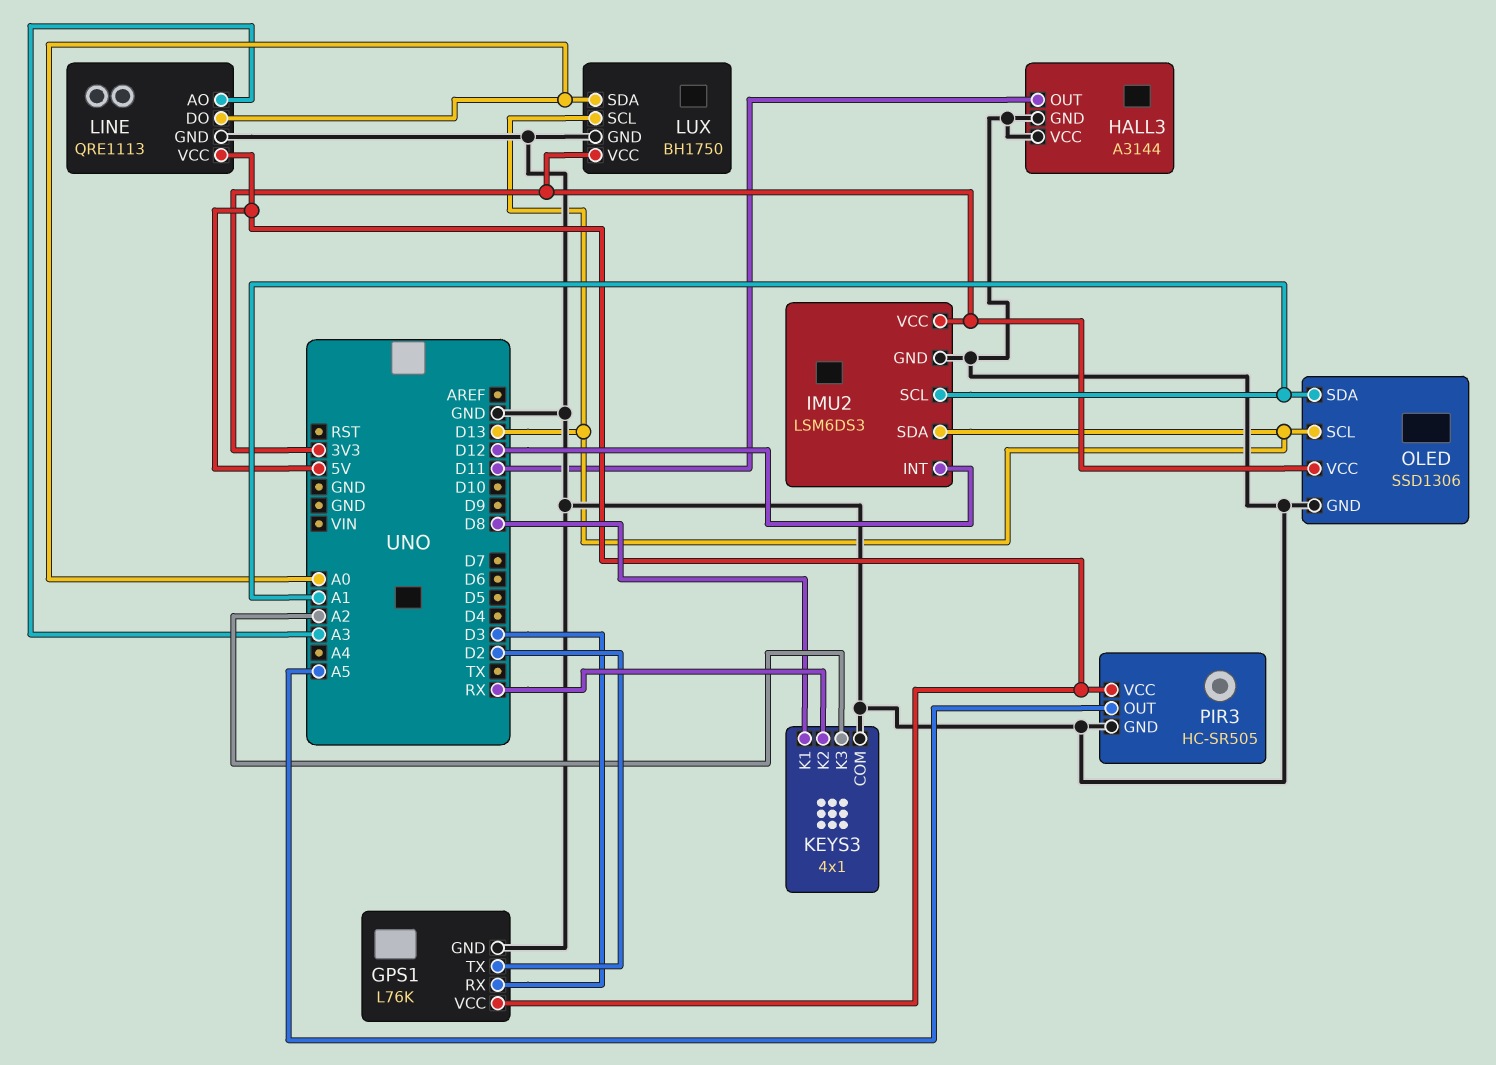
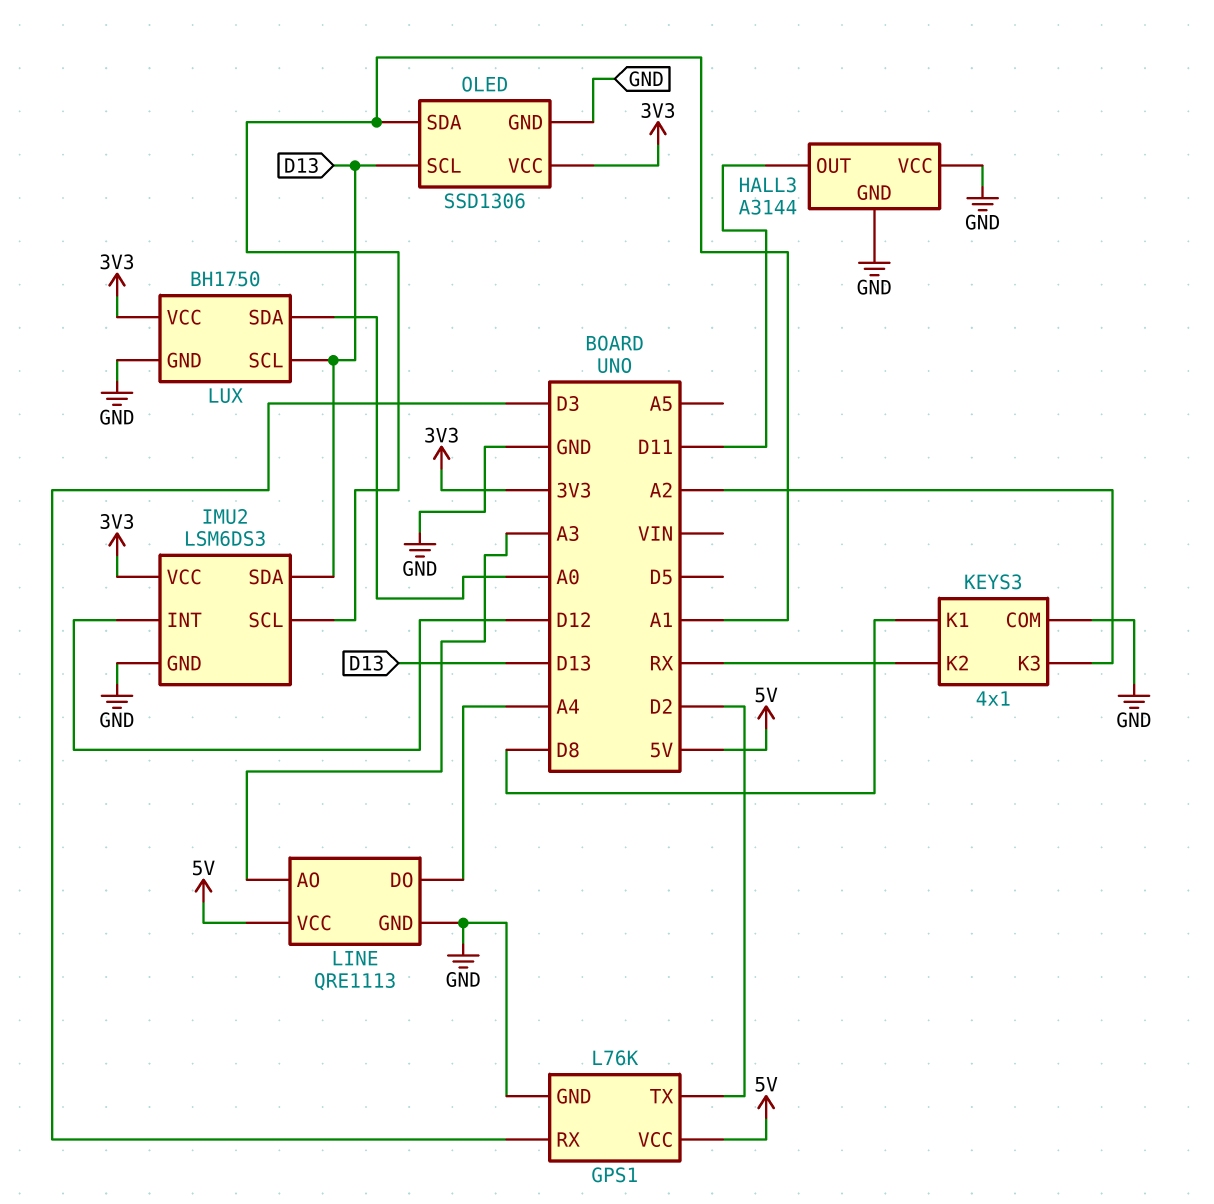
LINE pin DO: A0 -> A4
PIR3: HC-SR505 -> none
PIR3 pin GND: GND -> none
PIR3 pin OUT: A5 -> none
PIR3 pin VCC: 5V -> none

